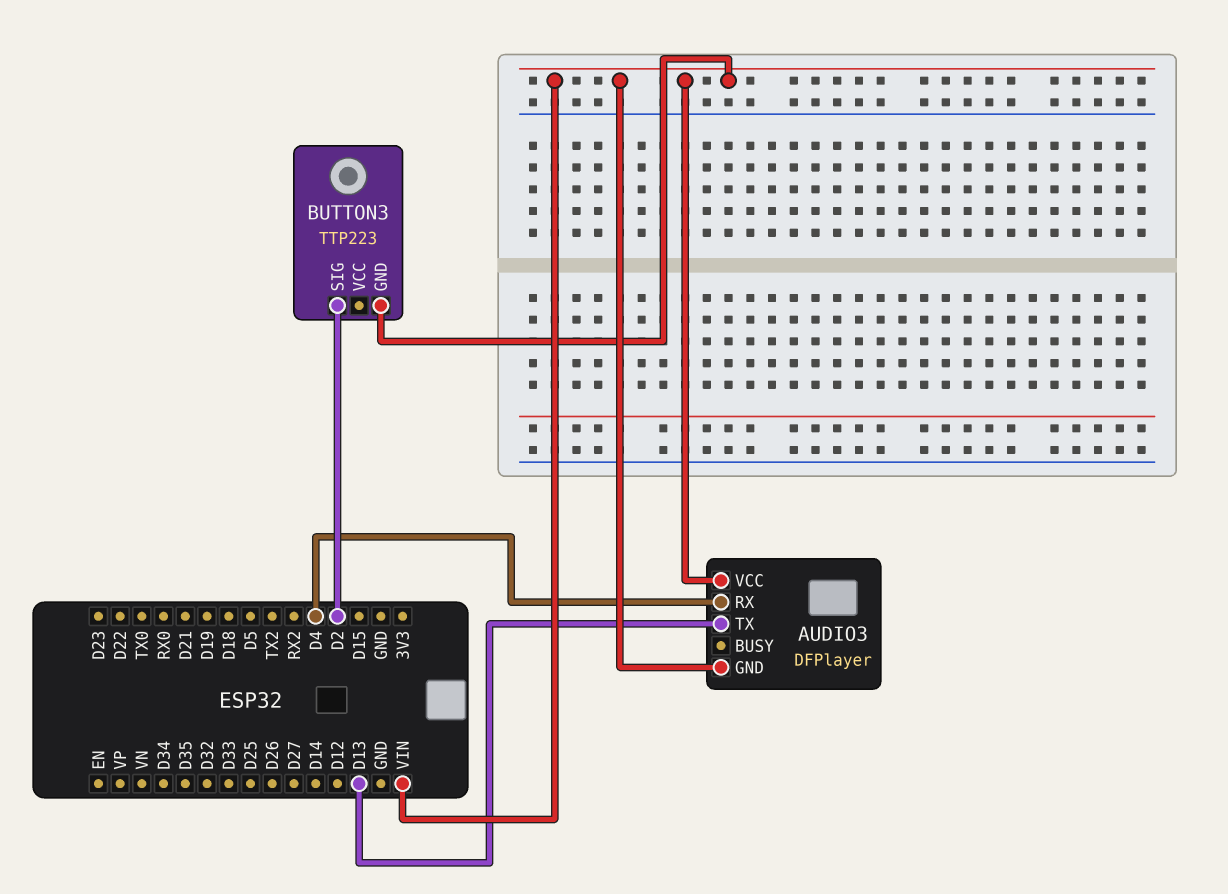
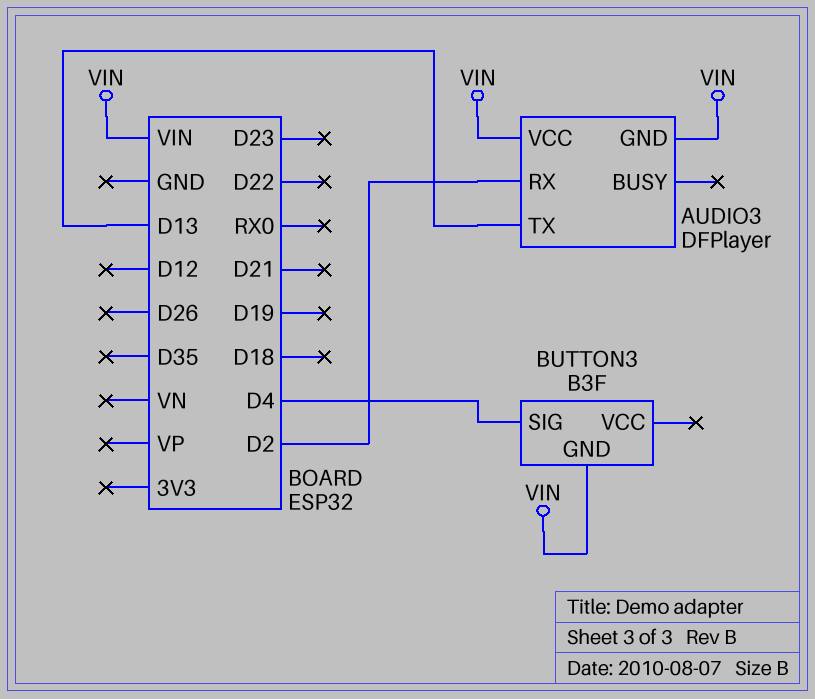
AUDIO3 pin RX: D4 -> D2
BUTTON3: TTP223 -> B3F
BUTTON3 pin SIG: D2 -> D4

